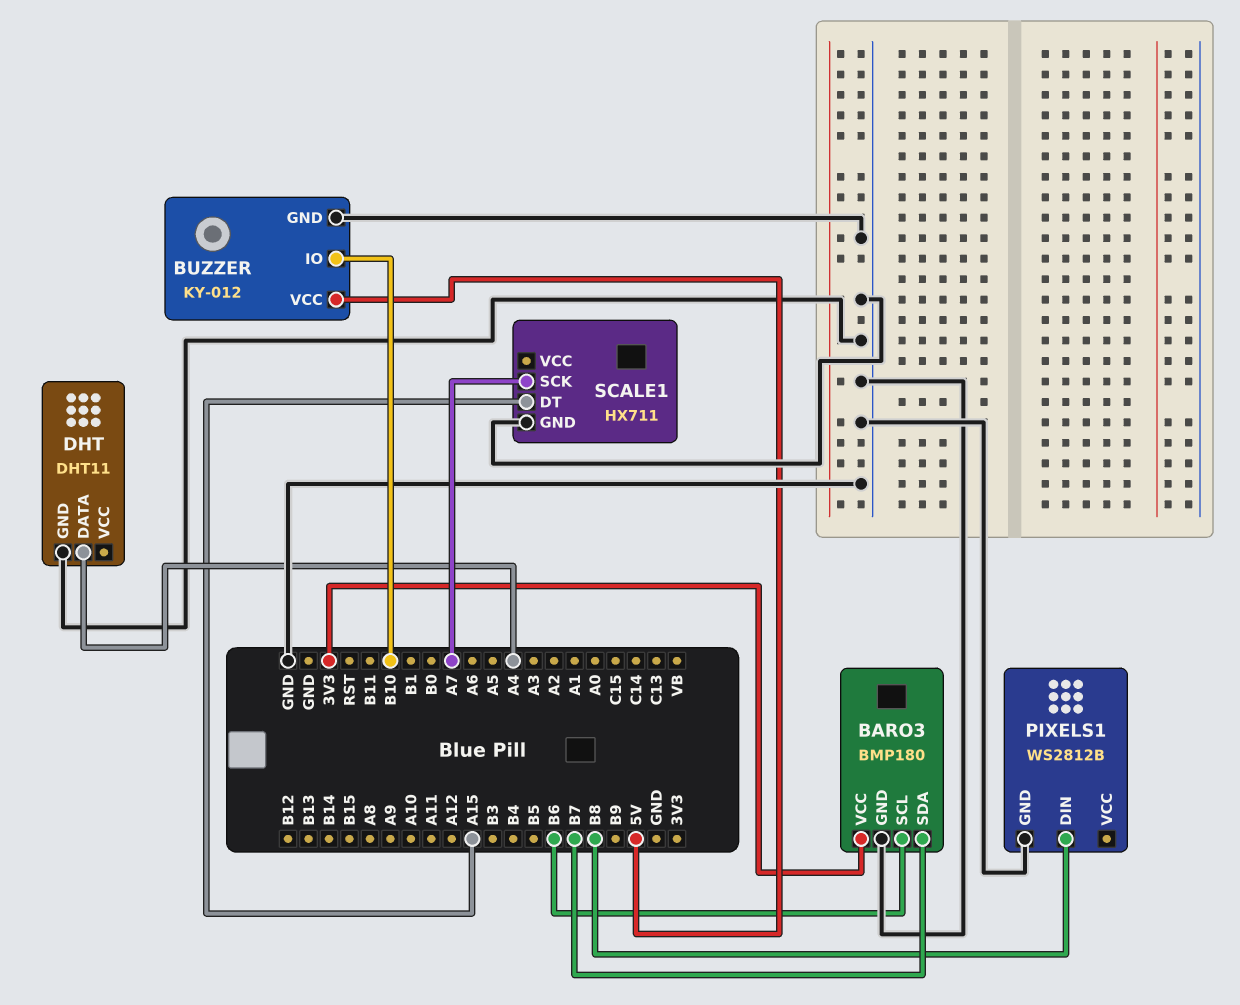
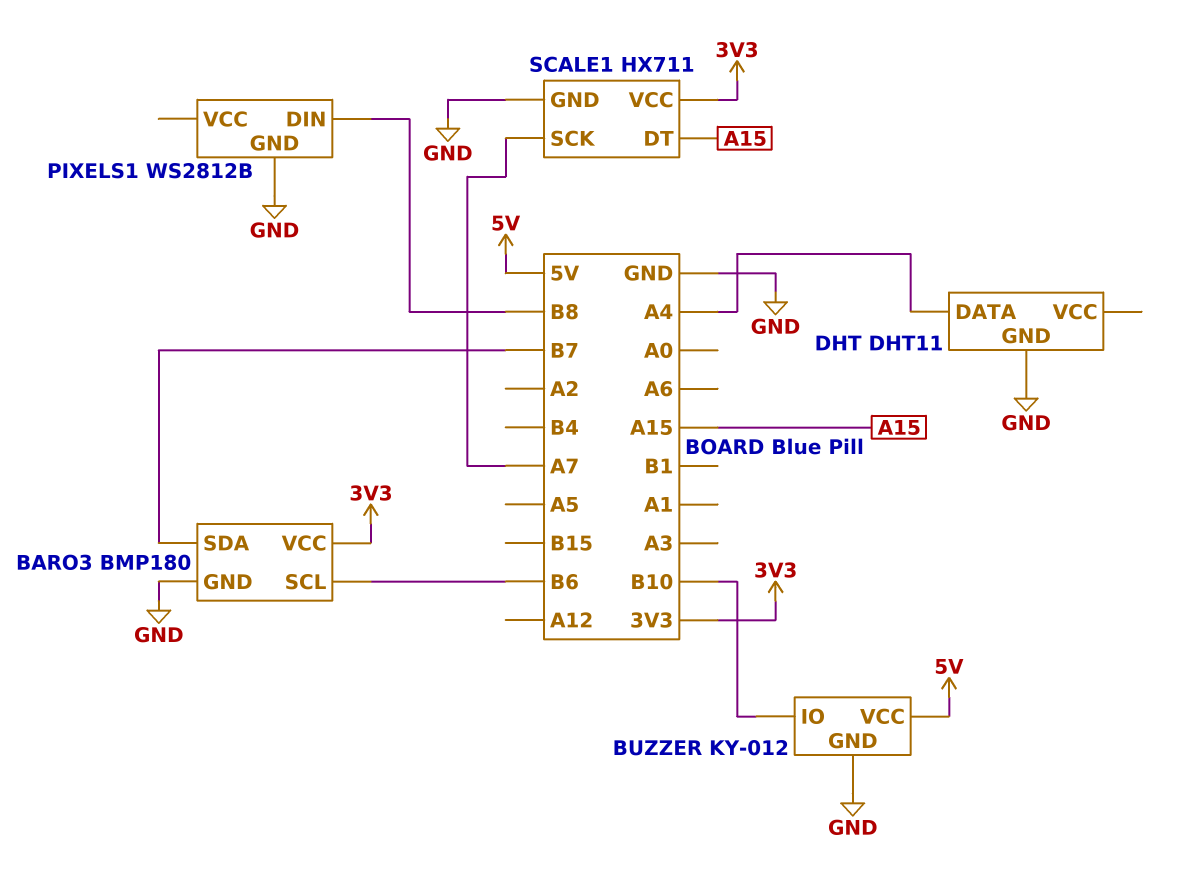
SCALE1 pin VCC: none -> 3V3

